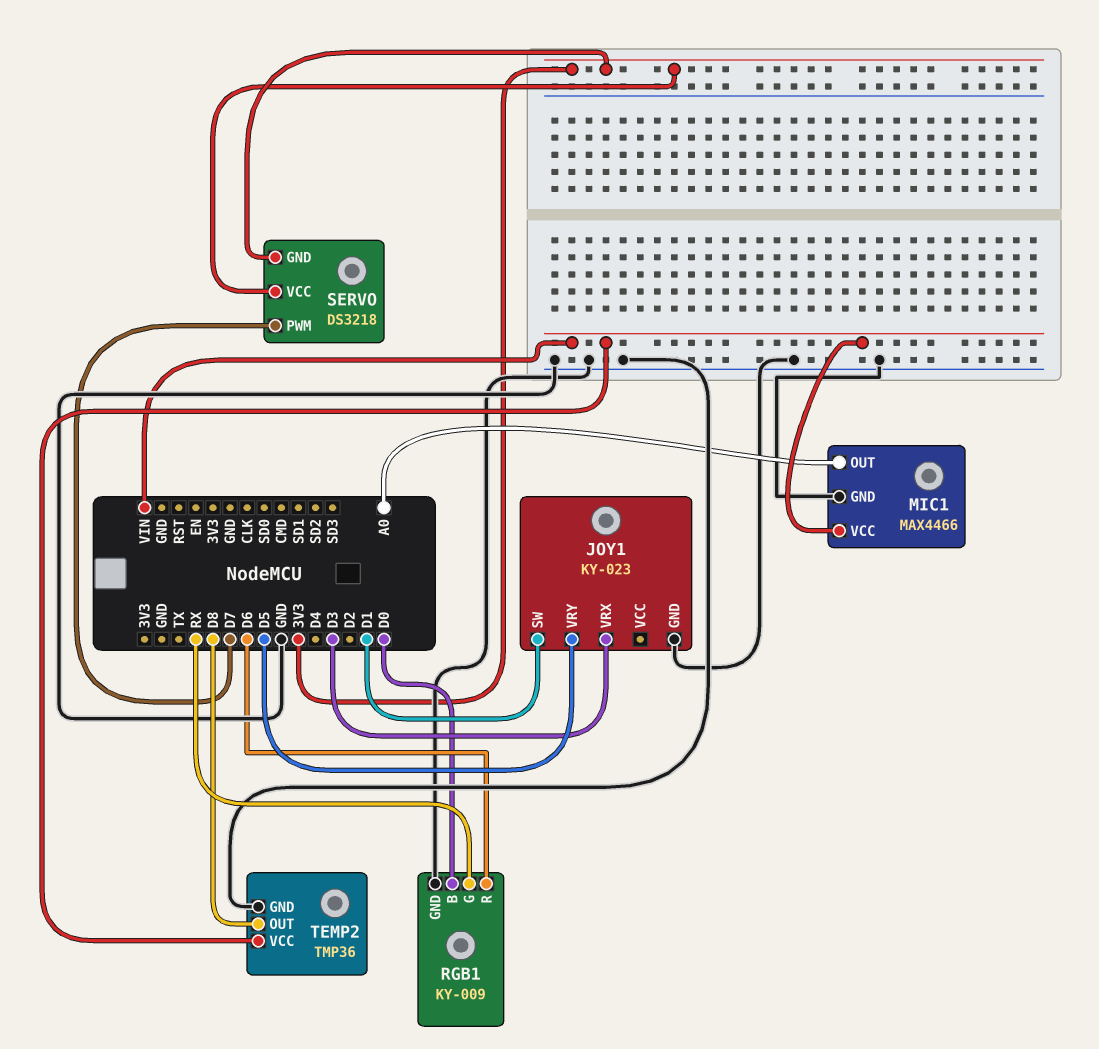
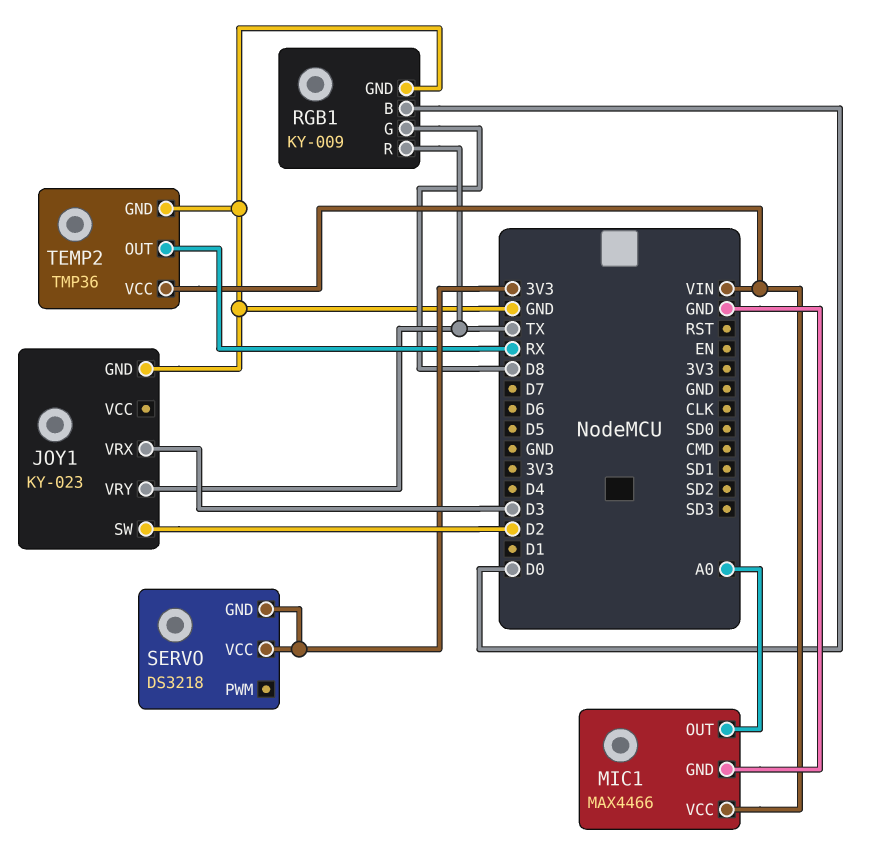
JOY1 pin SW: D1 -> D2
JOY1 pin VRY: D5 -> TX
RGB1 pin G: RX -> D8
RGB1 pin R: D6 -> TX
SERVO pin PWM: D7 -> none
TEMP2 pin OUT: D8 -> RX

